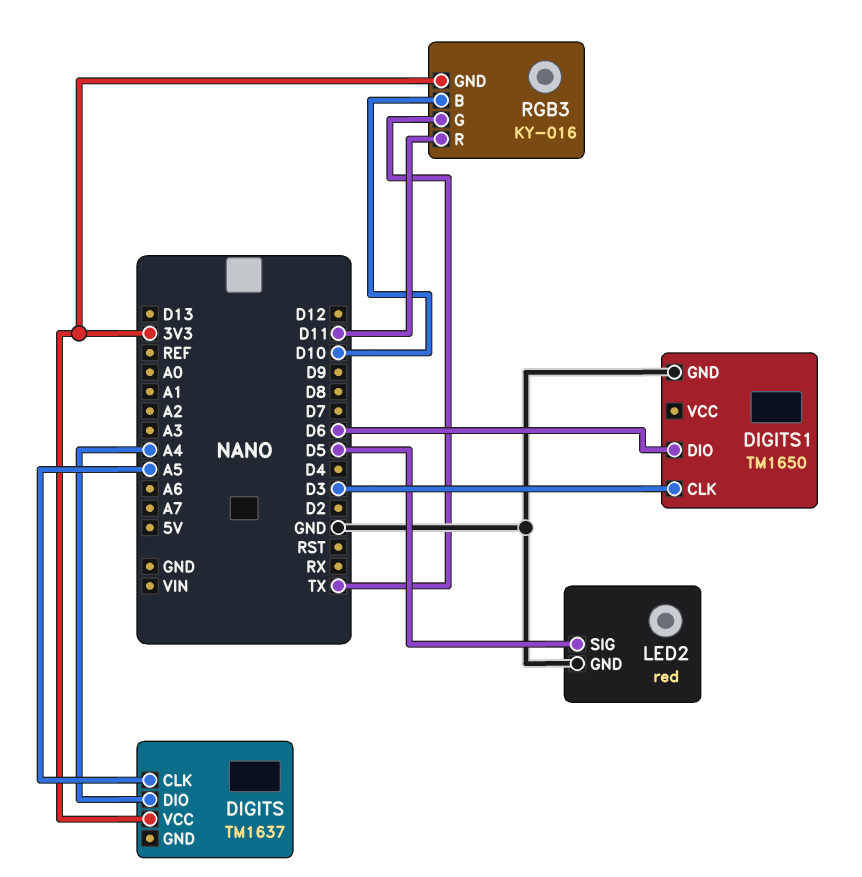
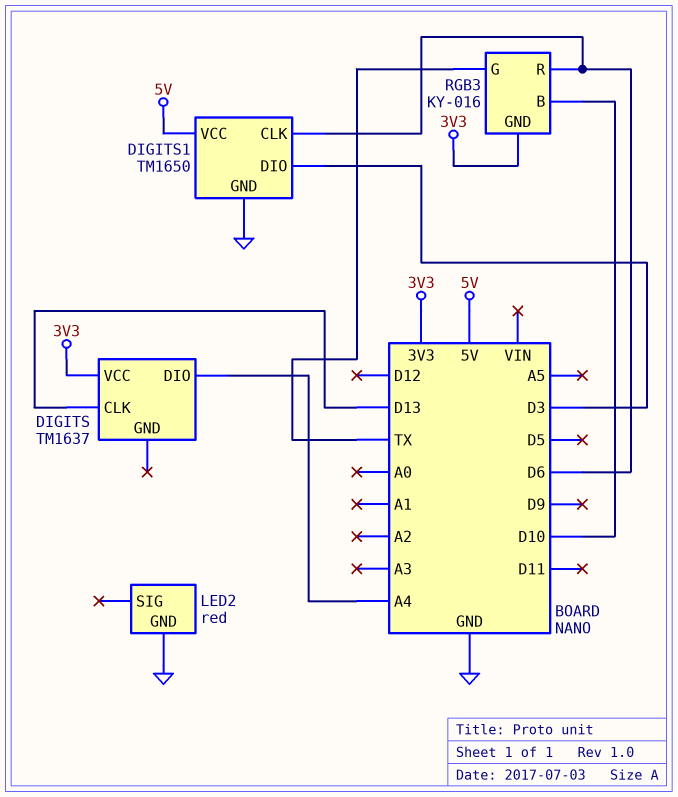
DIGITS pin CLK: A5 -> D13
DIGITS1 pin CLK: D3 -> D6
DIGITS1 pin DIO: D6 -> D3
DIGITS1 pin VCC: none -> 5V
LED2 pin SIG: D5 -> none
RGB3 pin R: D11 -> D6

